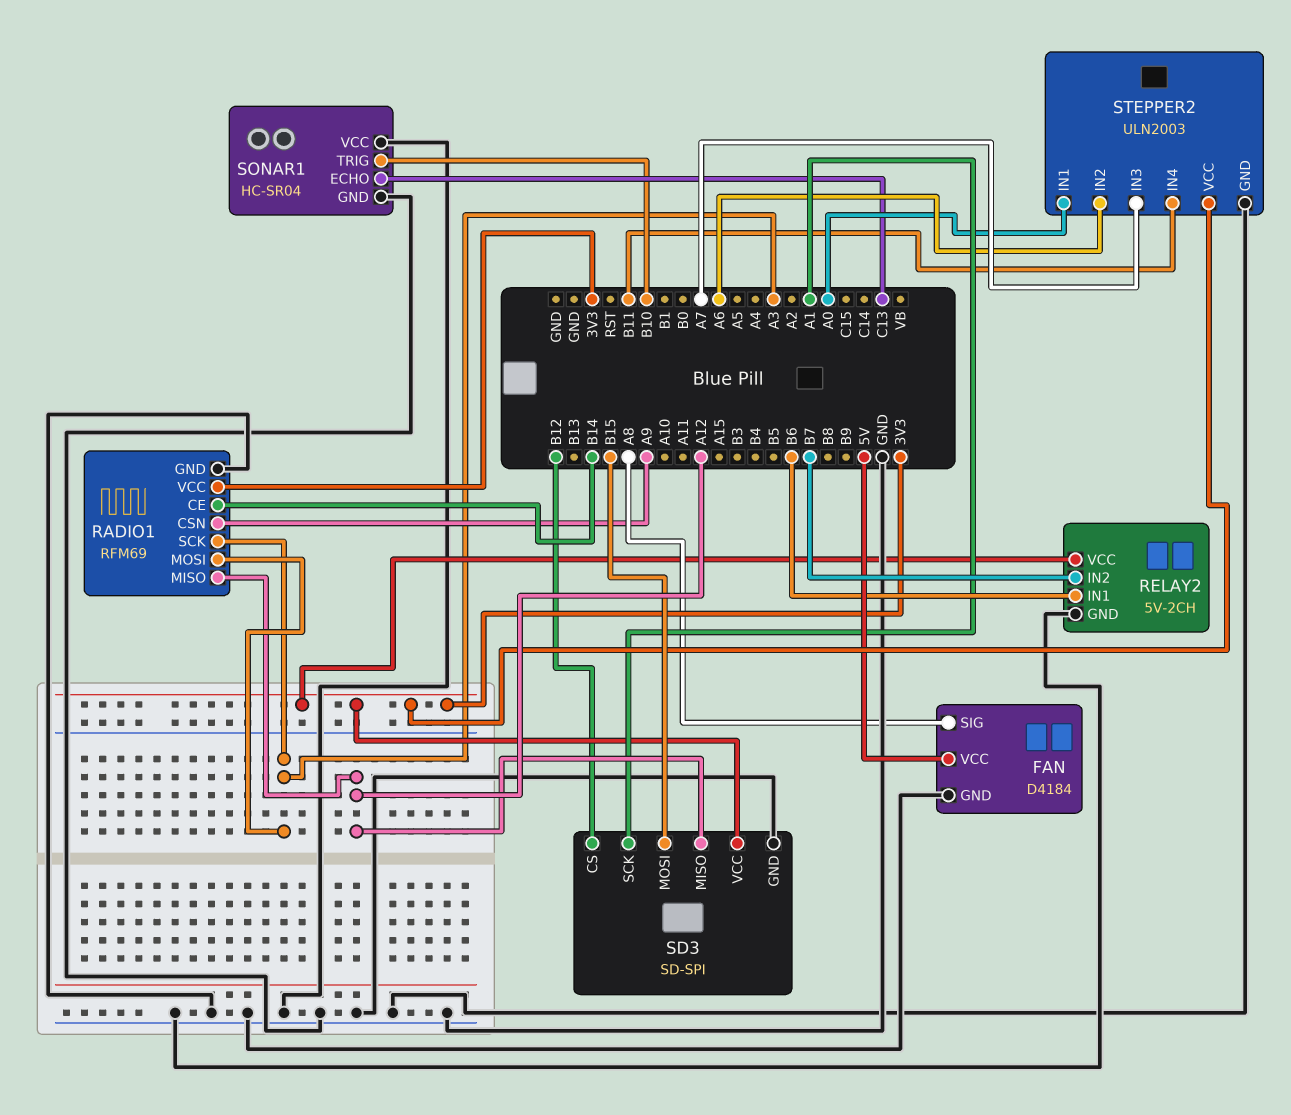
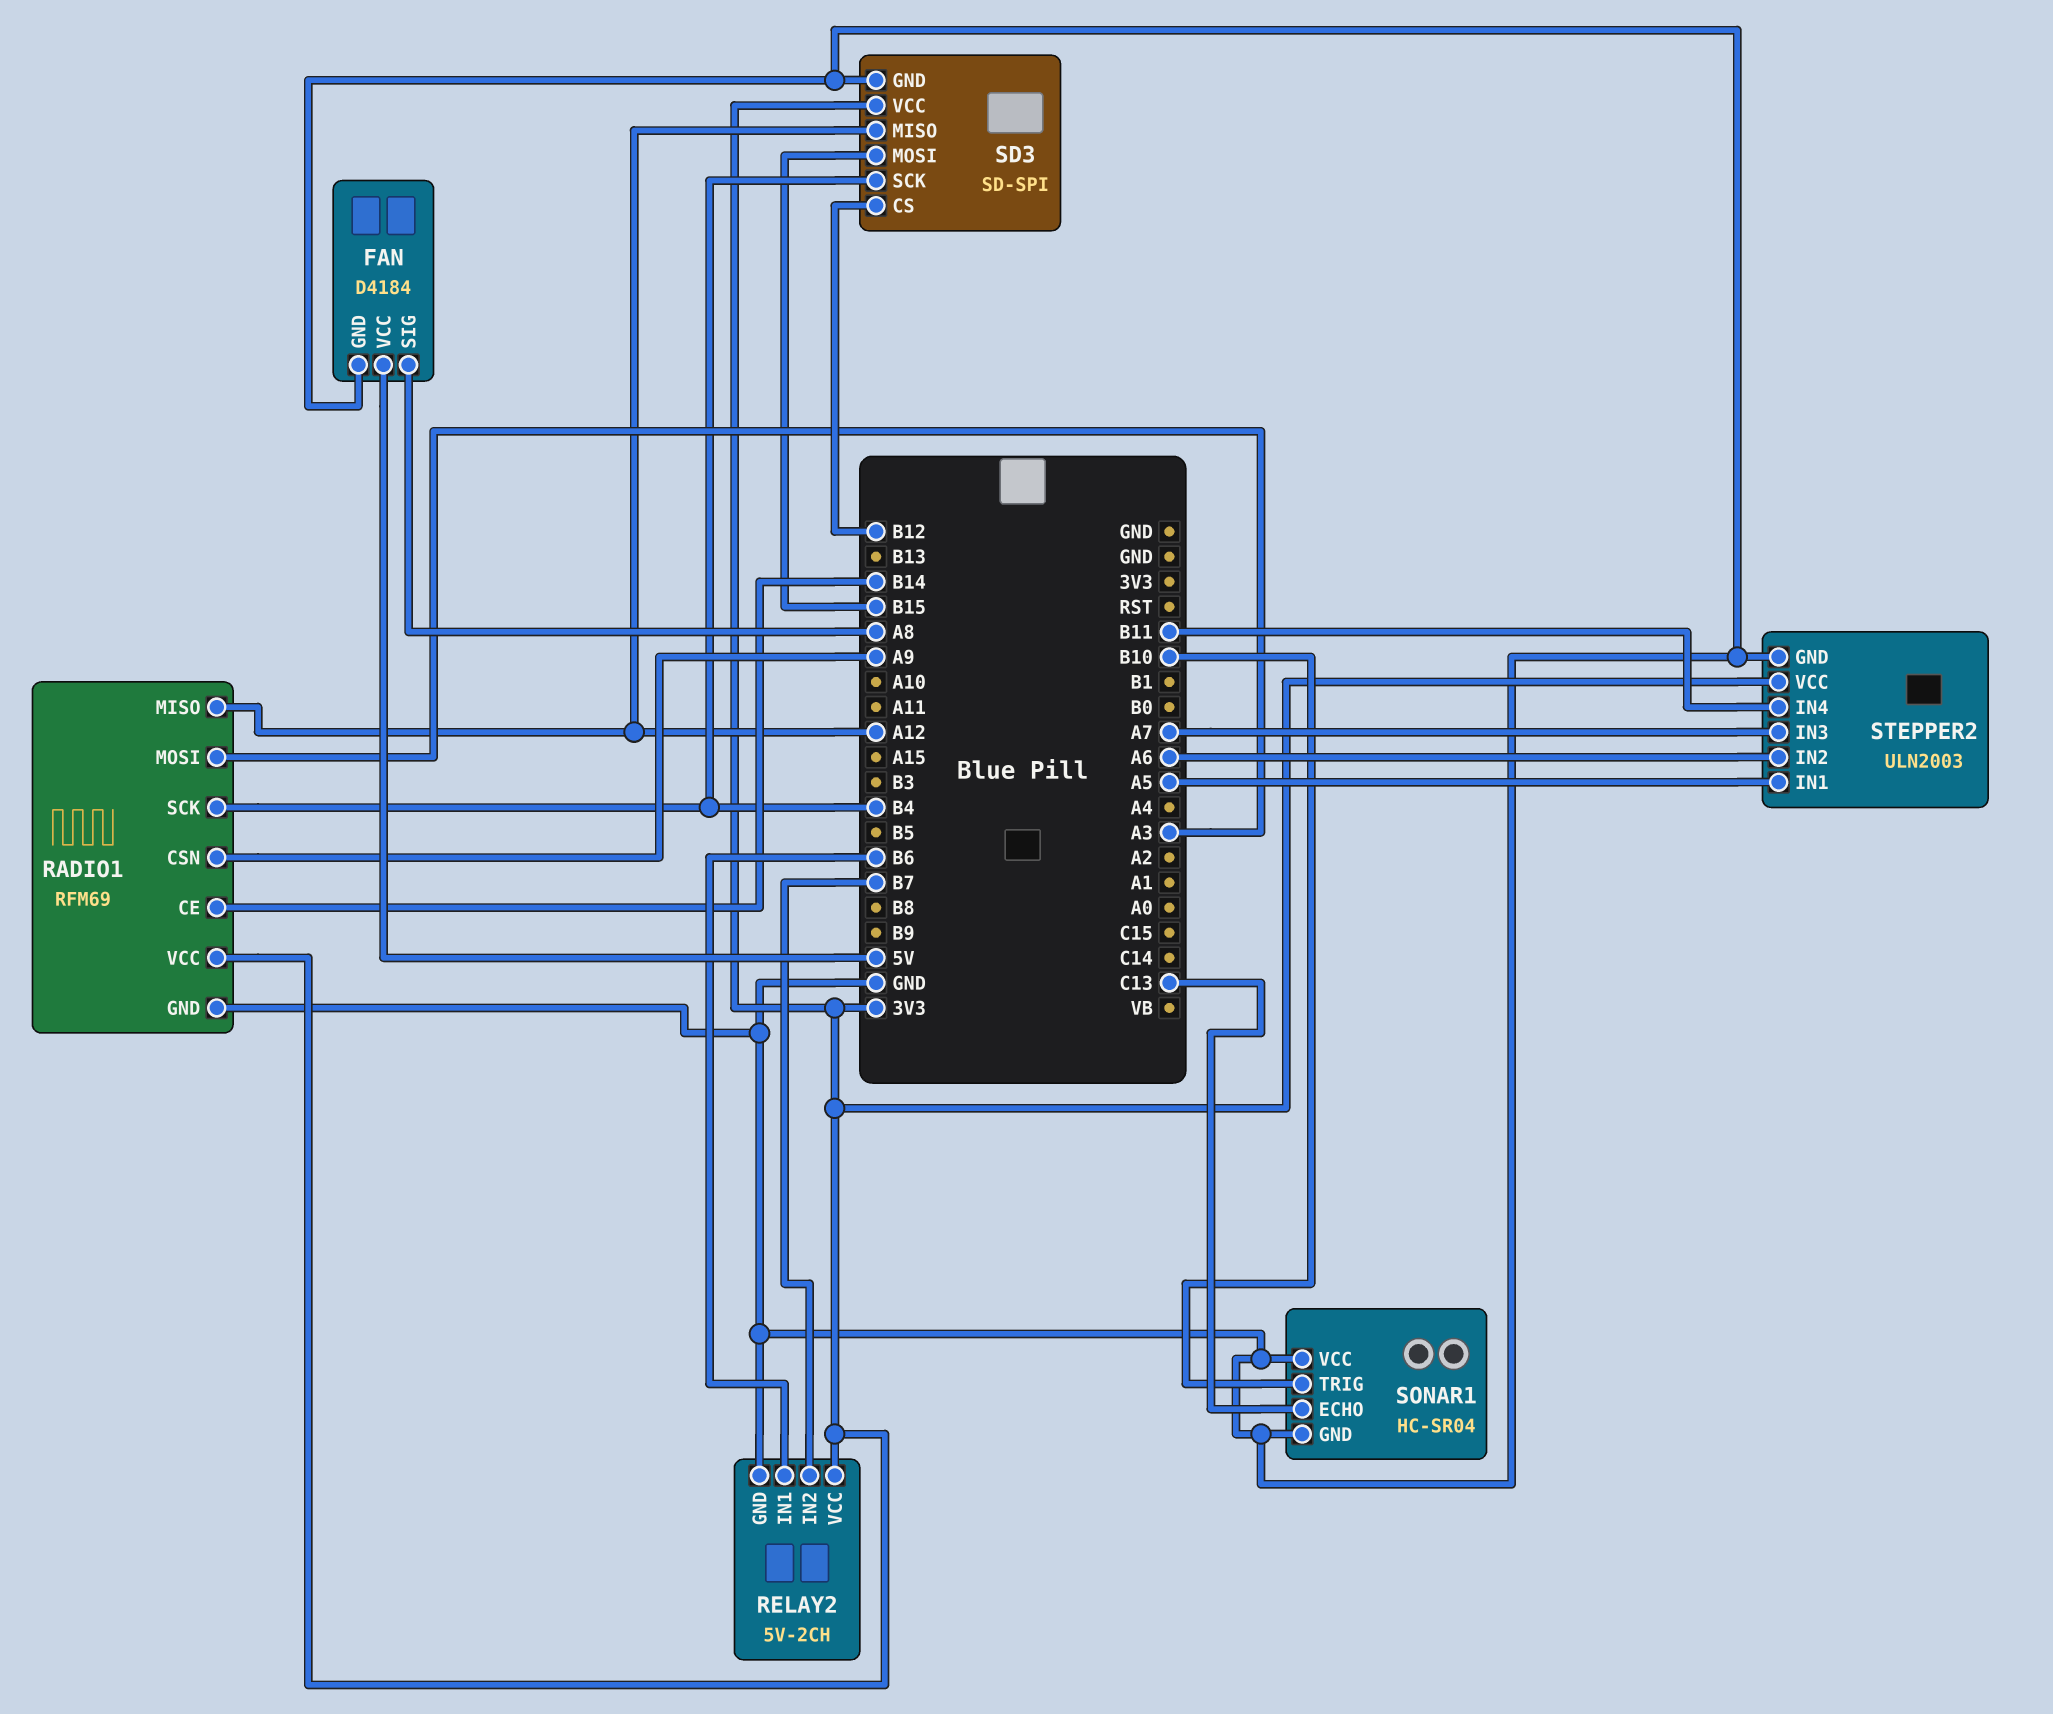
RADIO1 pin SCK: A3 -> B4
SD3 pin SCK: A1 -> B4
STEPPER2 pin IN1: A0 -> A5

